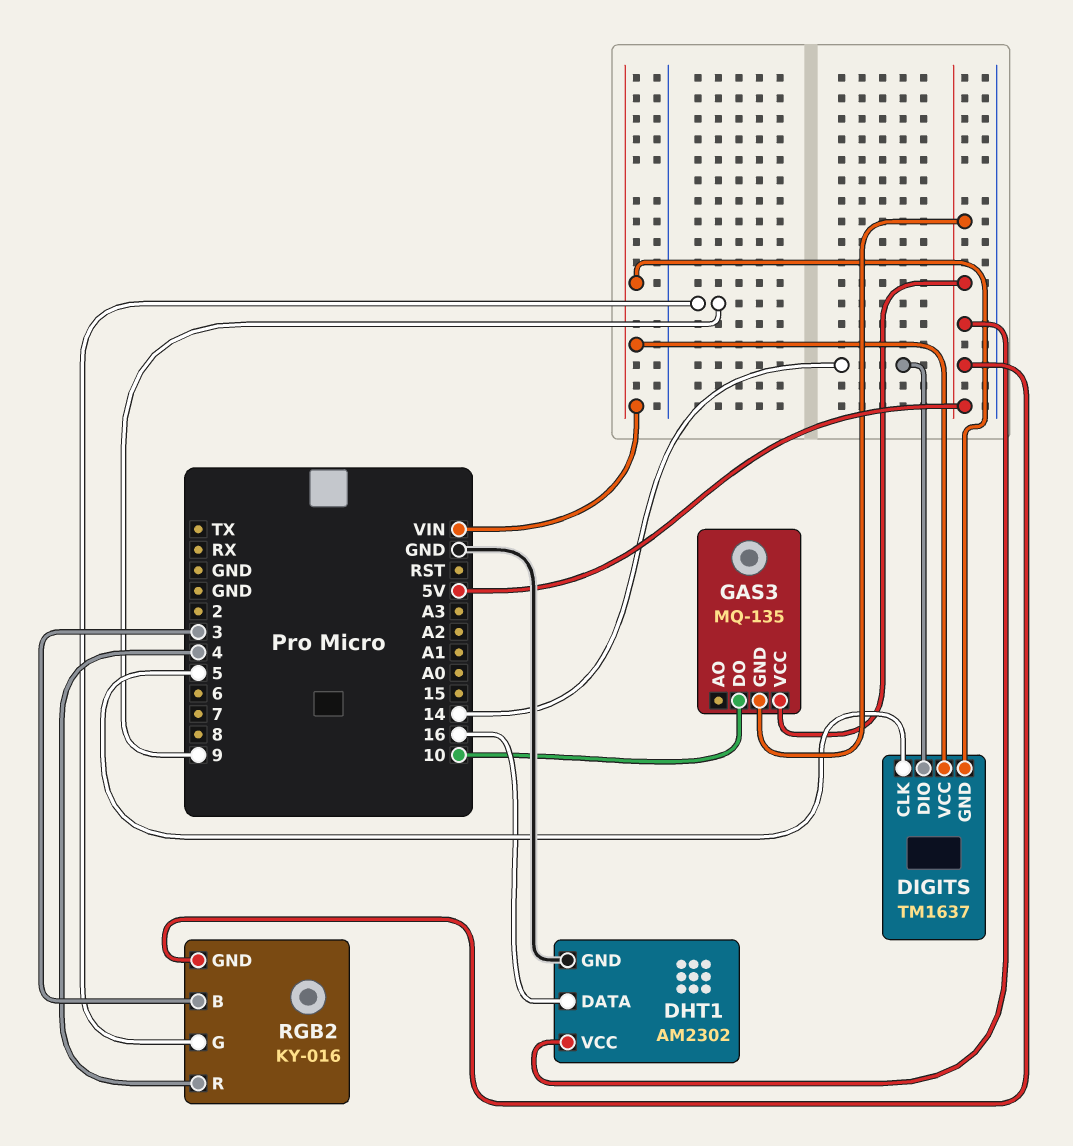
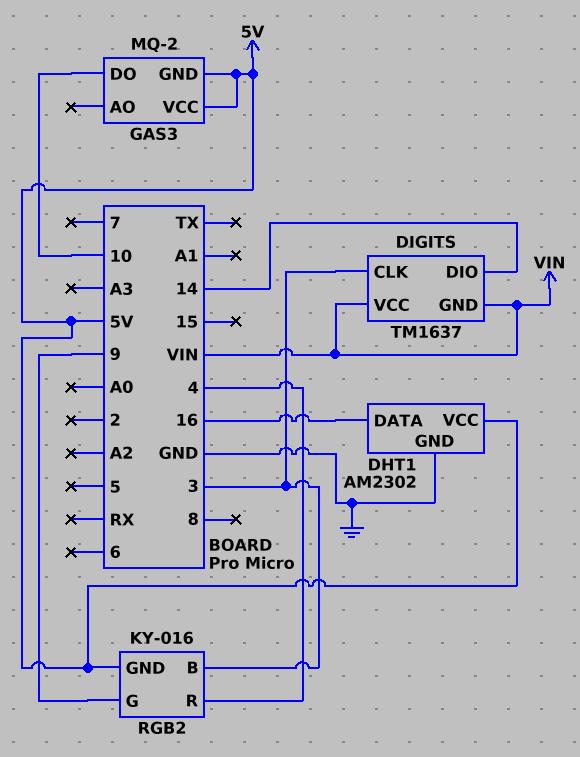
DIGITS pin CLK: 5 -> 3
GAS3: MQ-135 -> MQ-2

